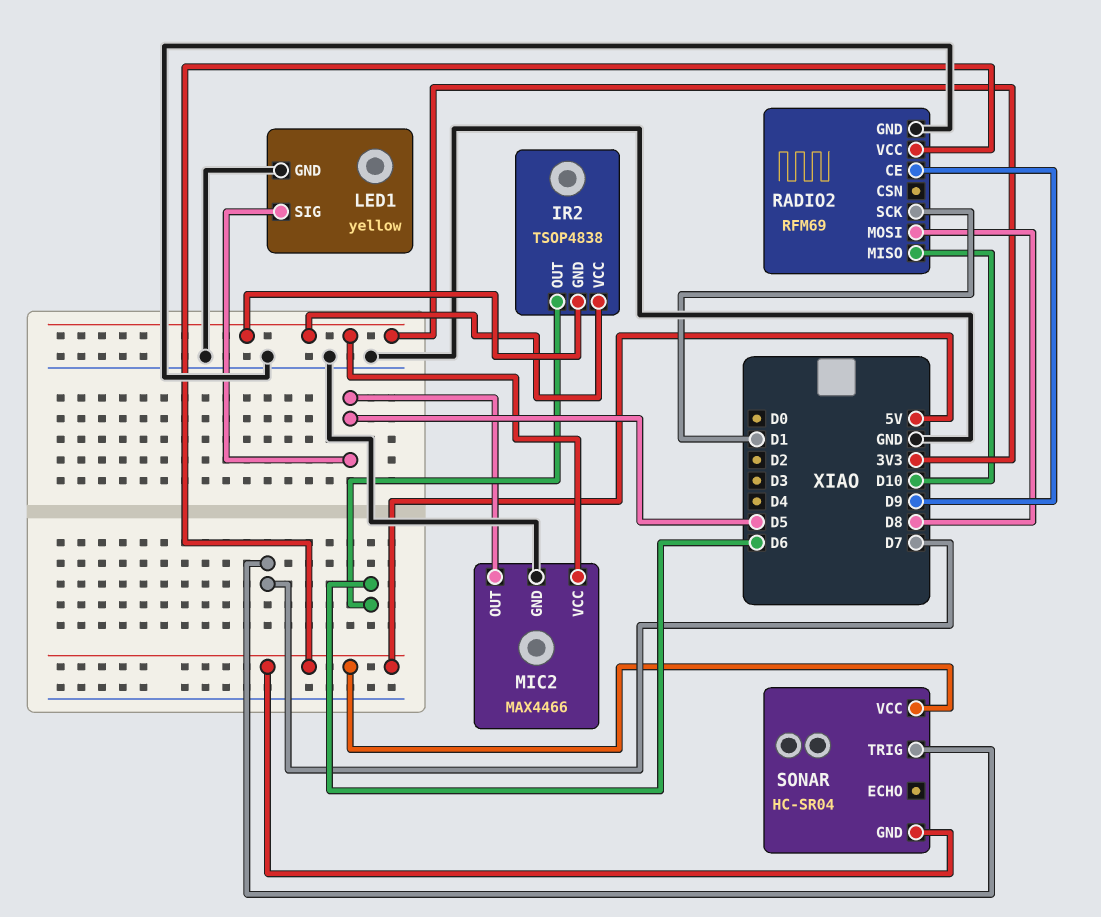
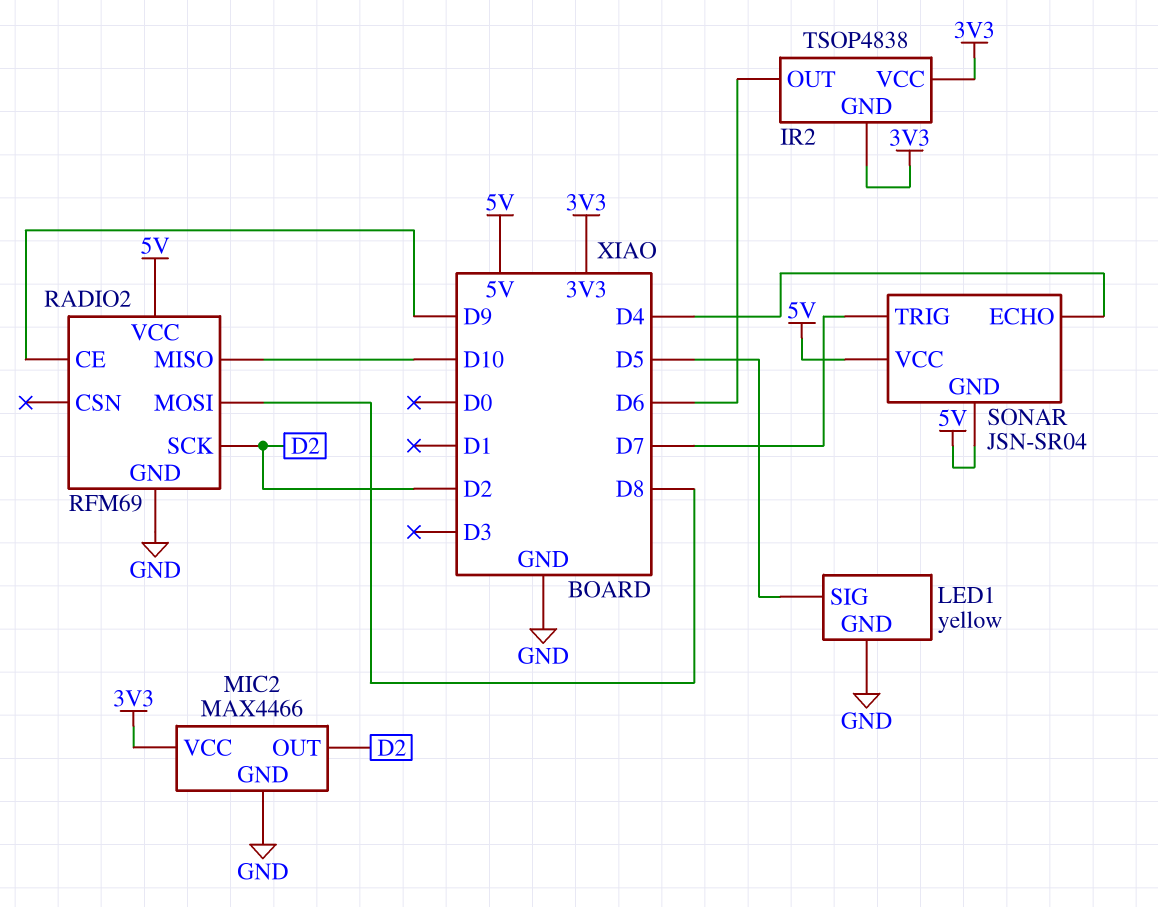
MIC2 pin OUT: D5 -> D2
RADIO2 pin SCK: D1 -> D2
SONAR: HC-SR04 -> JSN-SR04
SONAR pin ECHO: none -> D4

